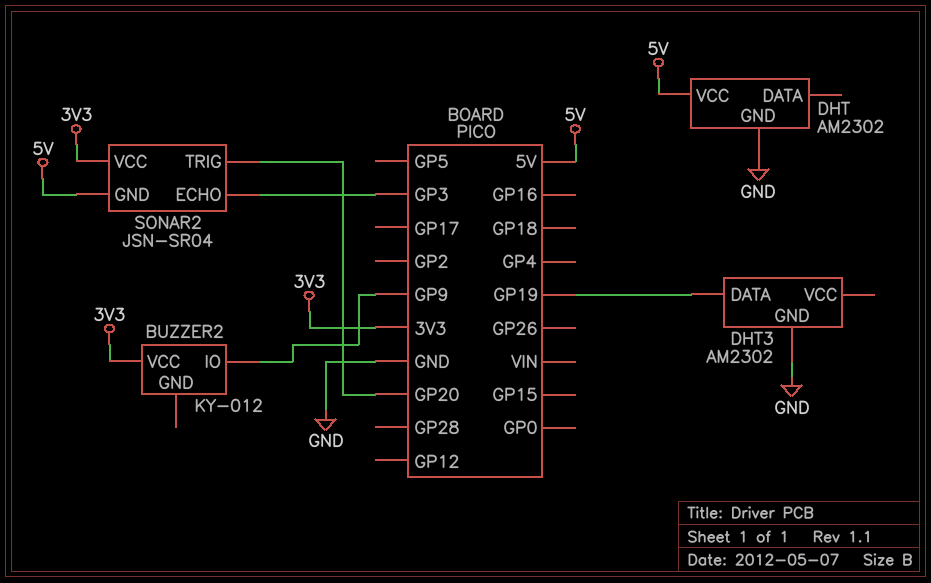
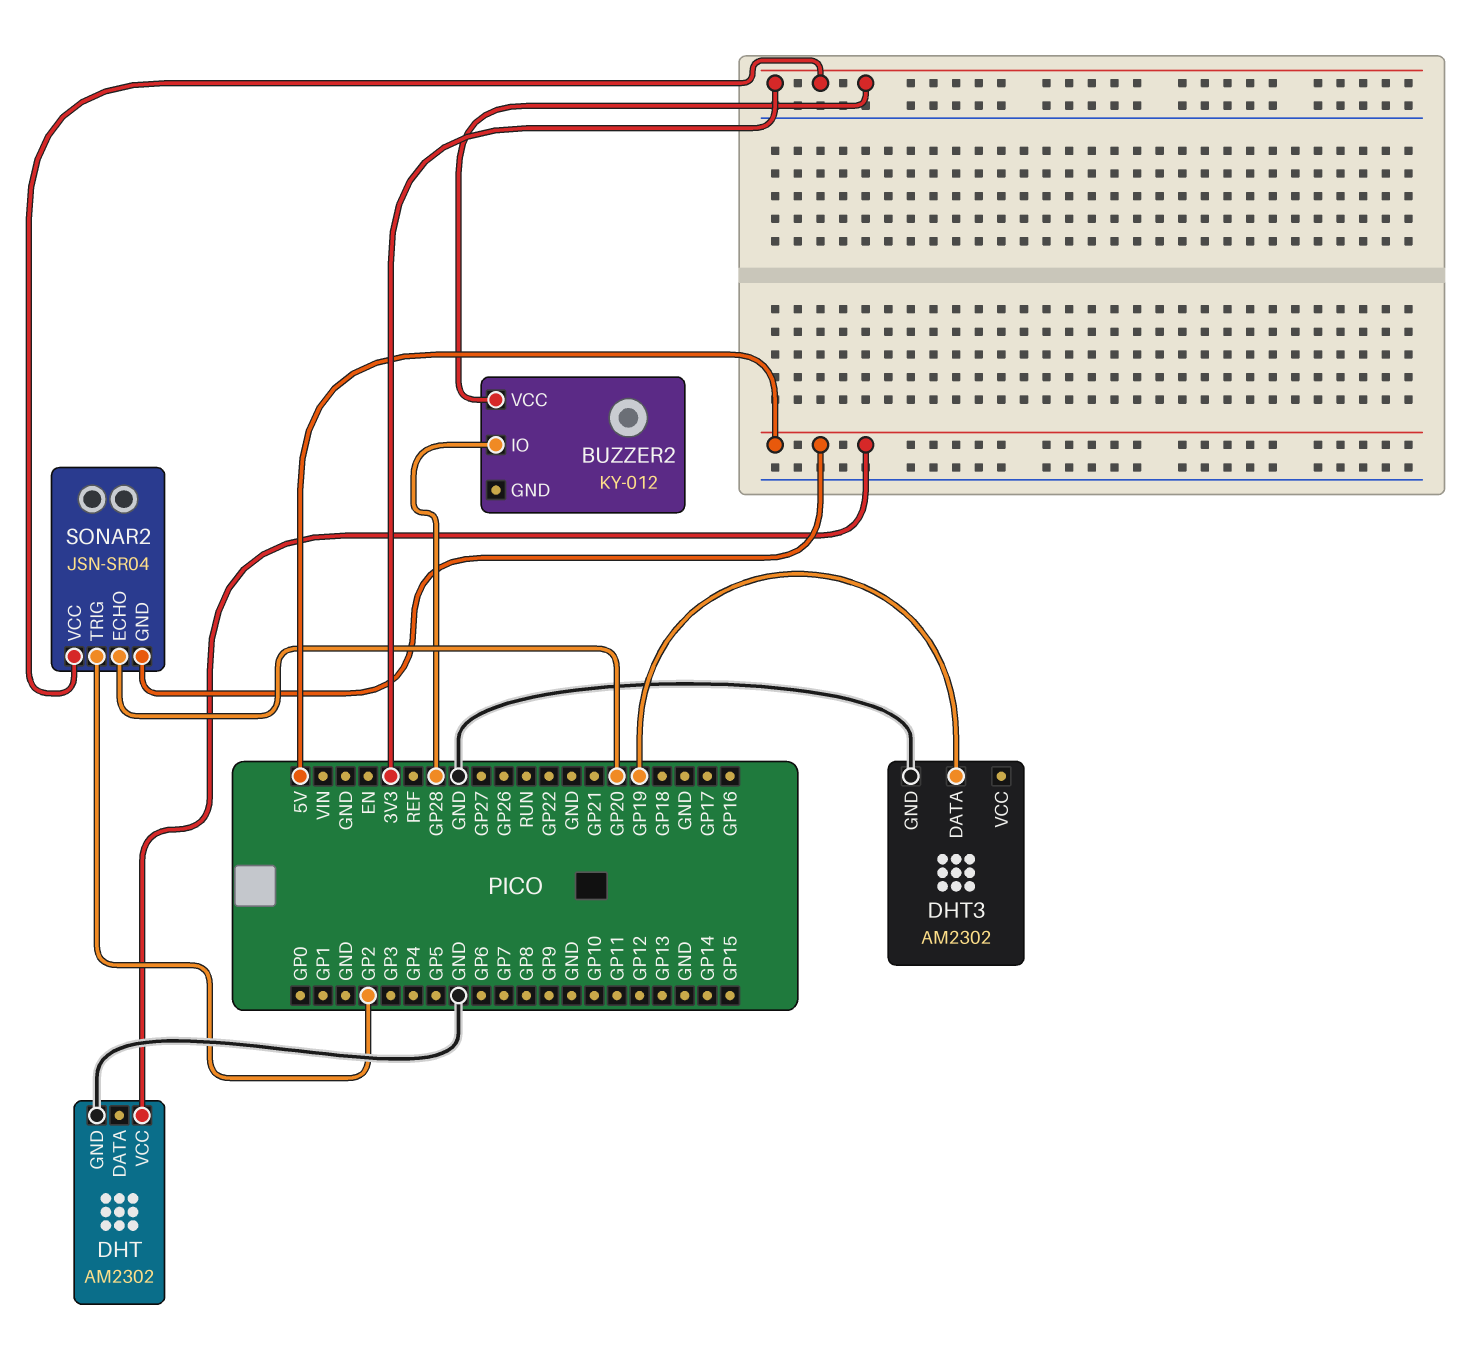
BUZZER2 pin IO: GP9 -> GP28
SONAR2 pin ECHO: GP3 -> GP20
SONAR2 pin TRIG: GP20 -> GP2

